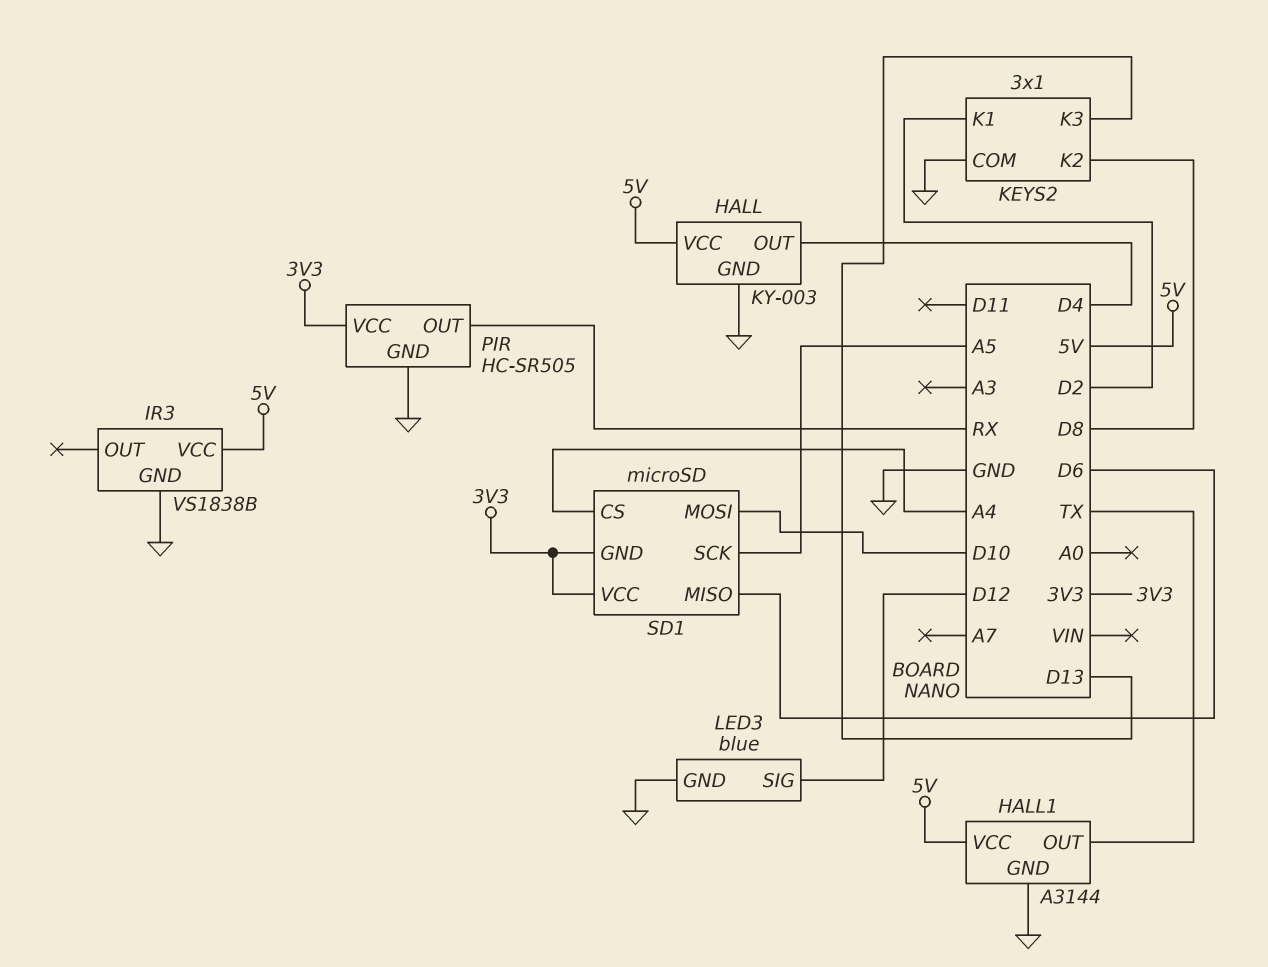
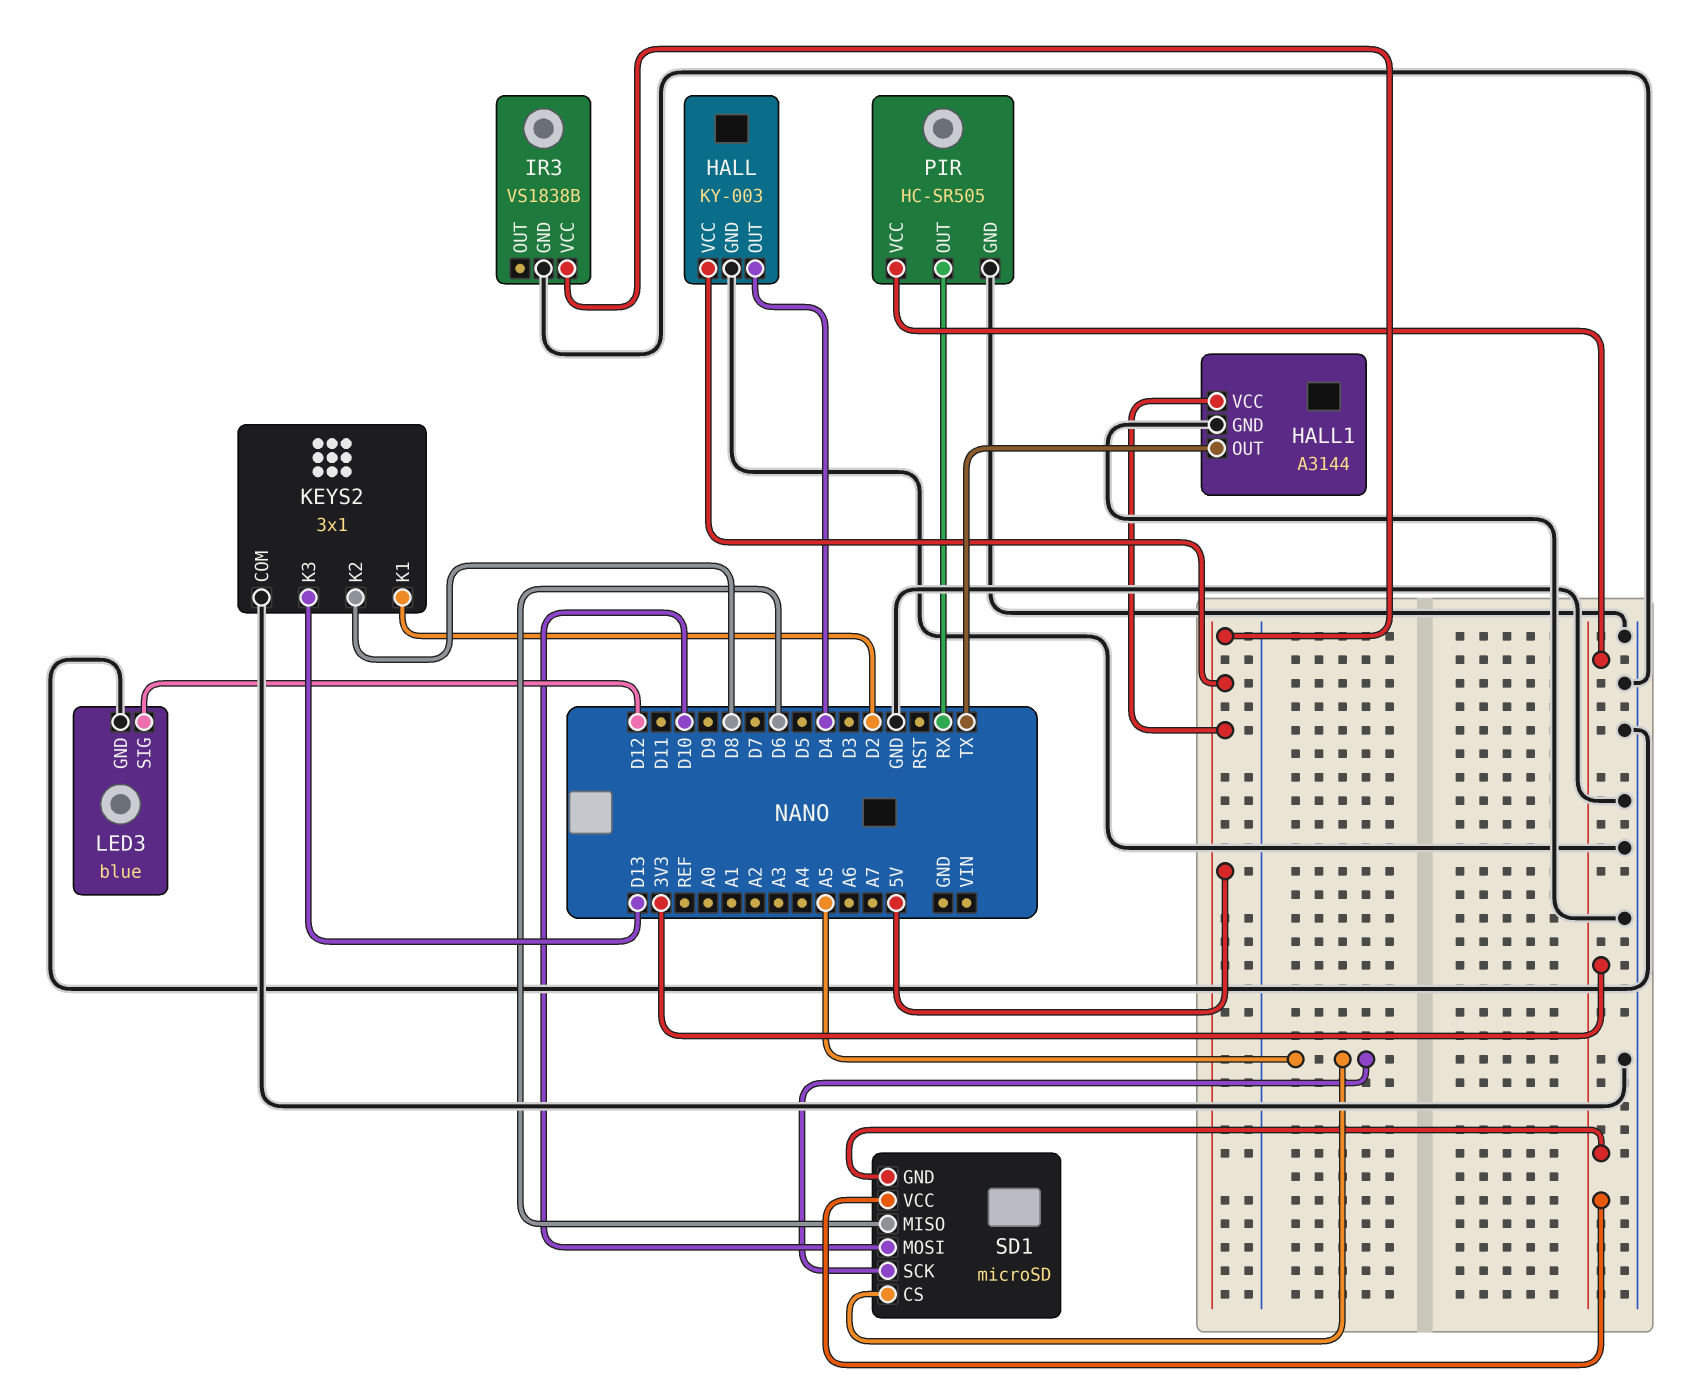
SD1 pin CS: A4 -> A5

